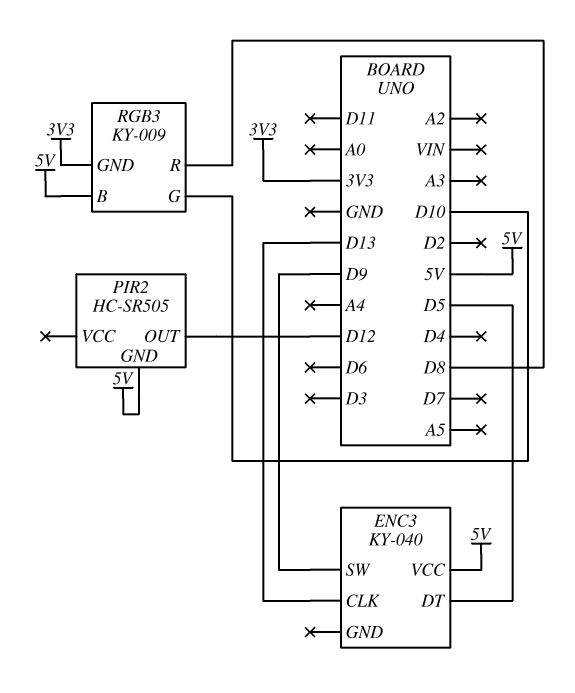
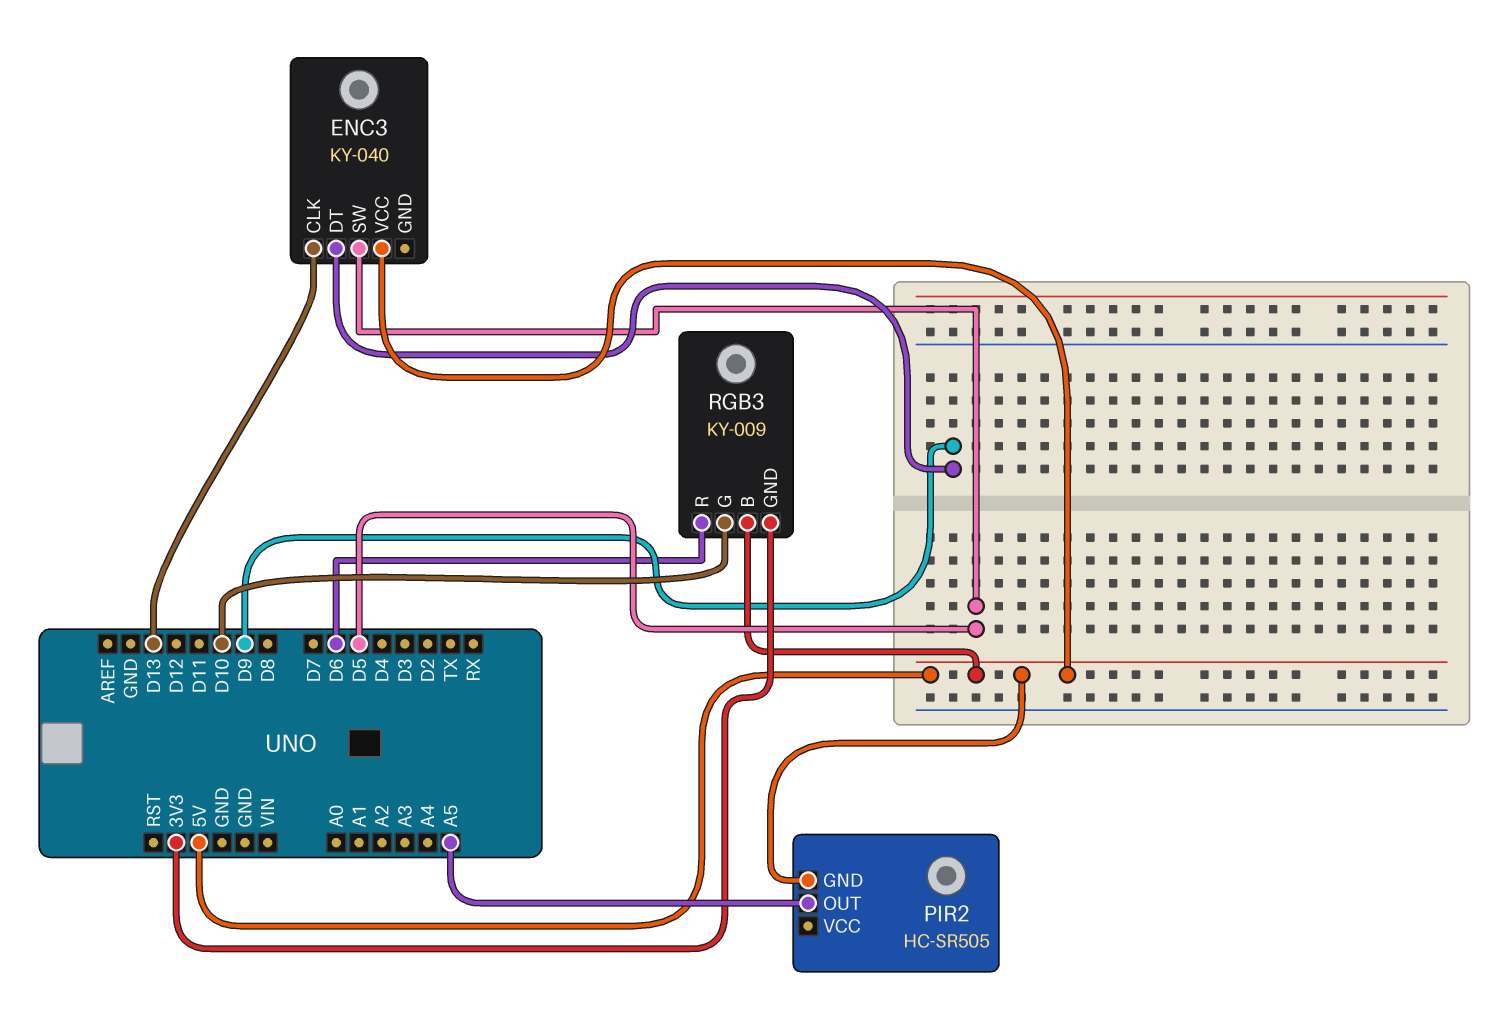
ENC3 pin DT: D5 -> D9
ENC3 pin SW: D9 -> D5
PIR2 pin OUT: D12 -> A5
RGB3 pin R: D8 -> D6

